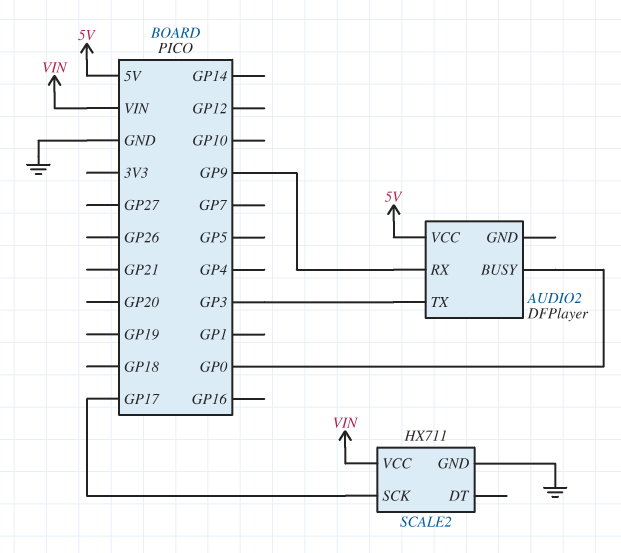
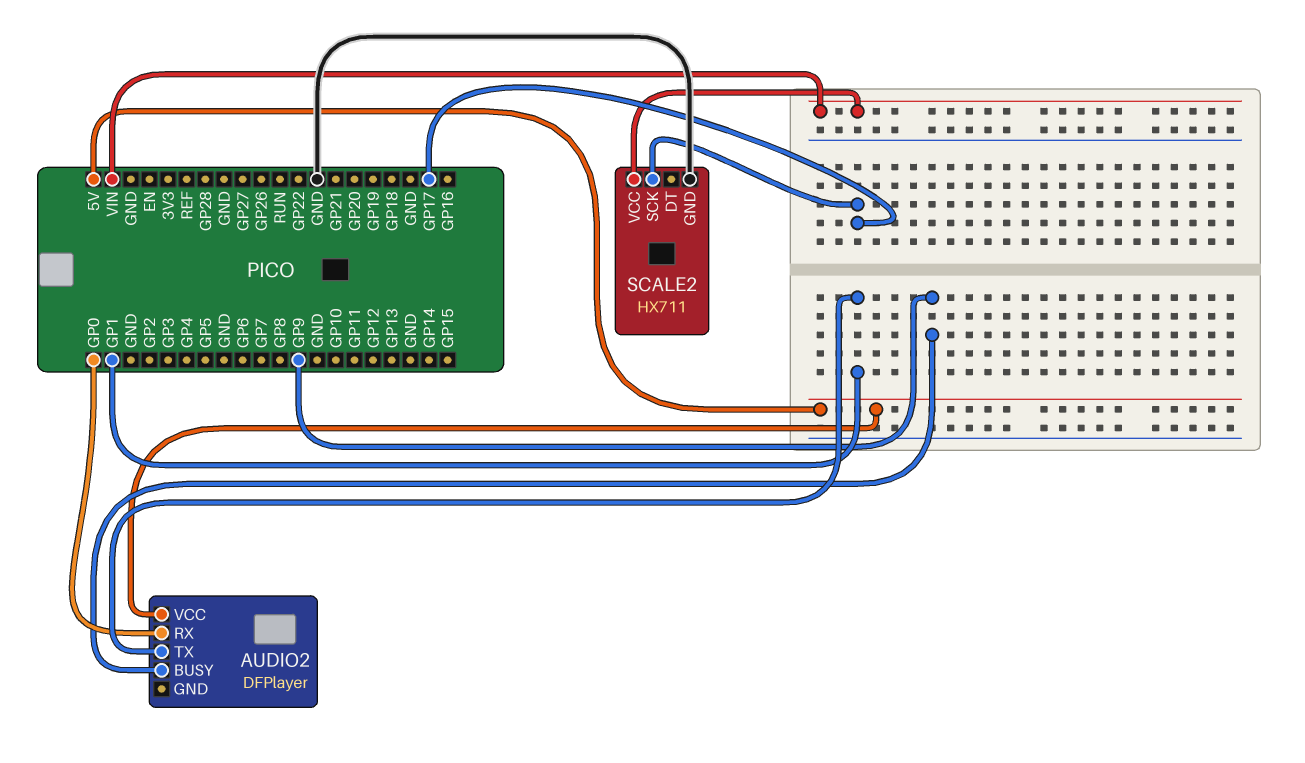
AUDIO2 pin BUSY: GP0 -> GP9
AUDIO2 pin RX: GP9 -> GP0
AUDIO2 pin TX: GP3 -> GP1

